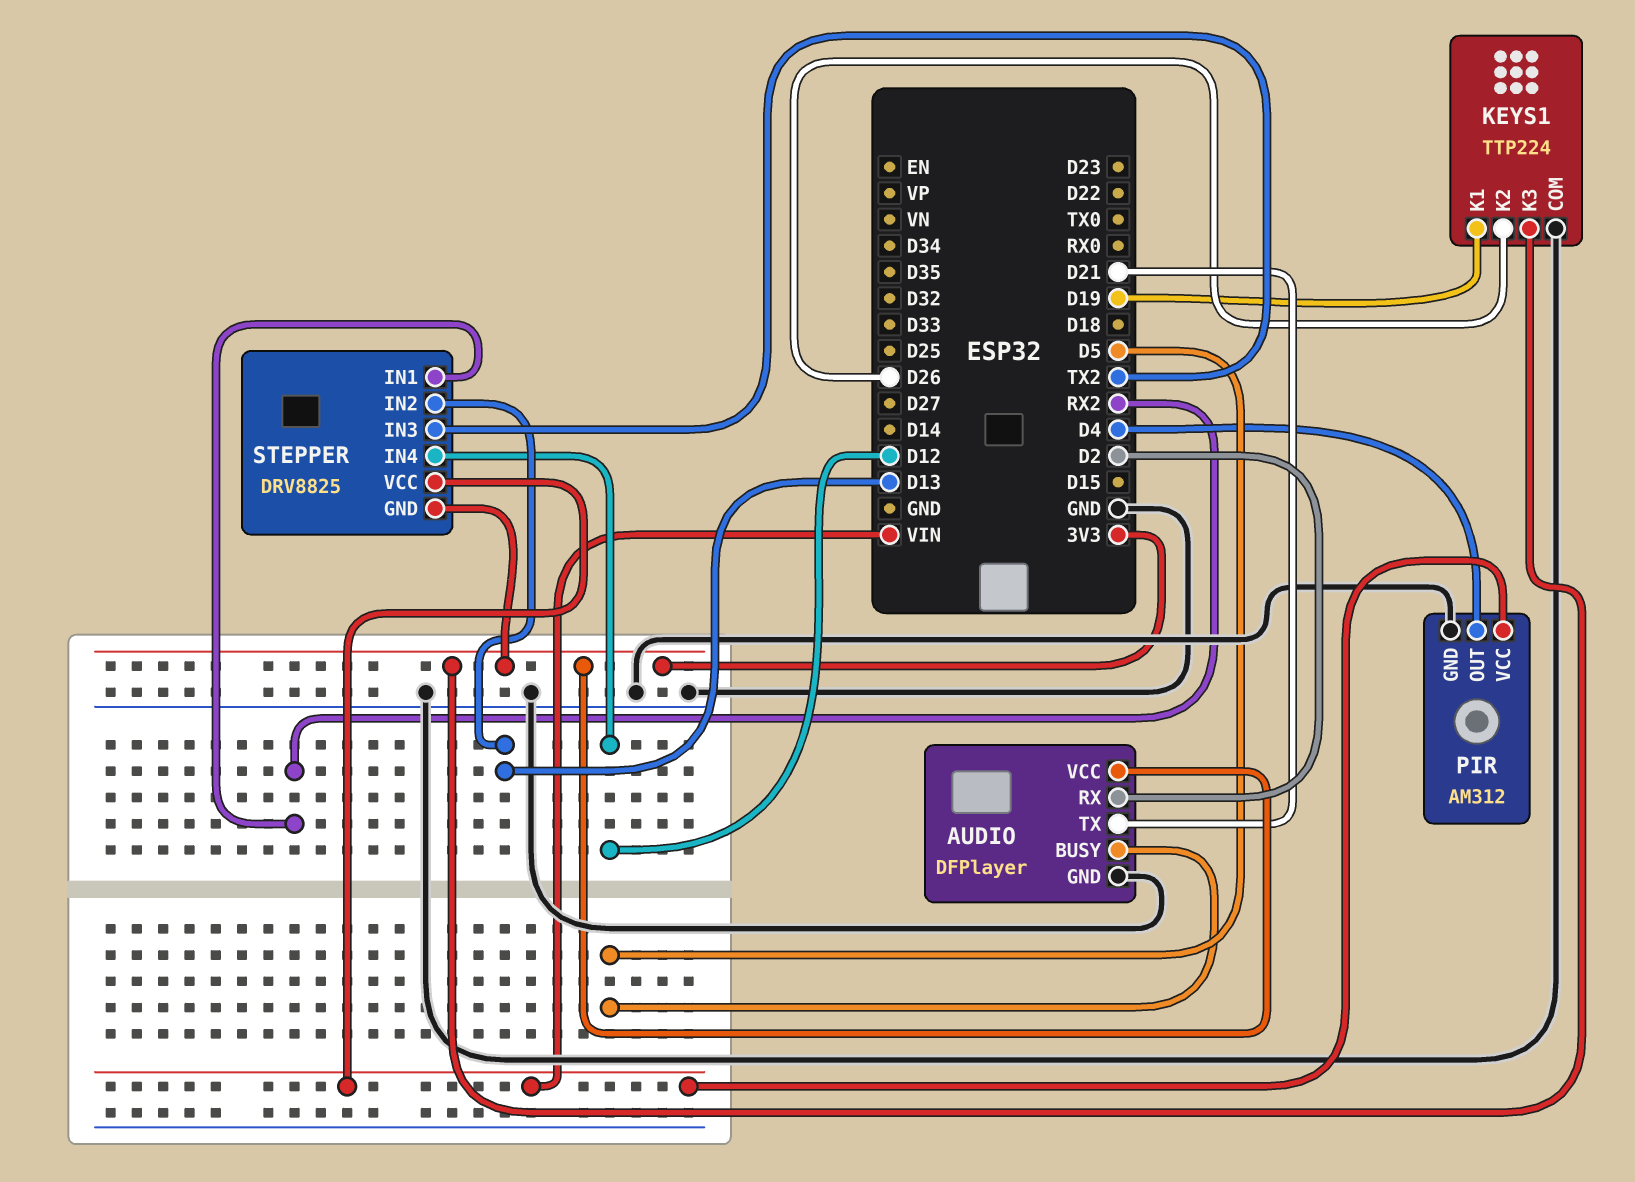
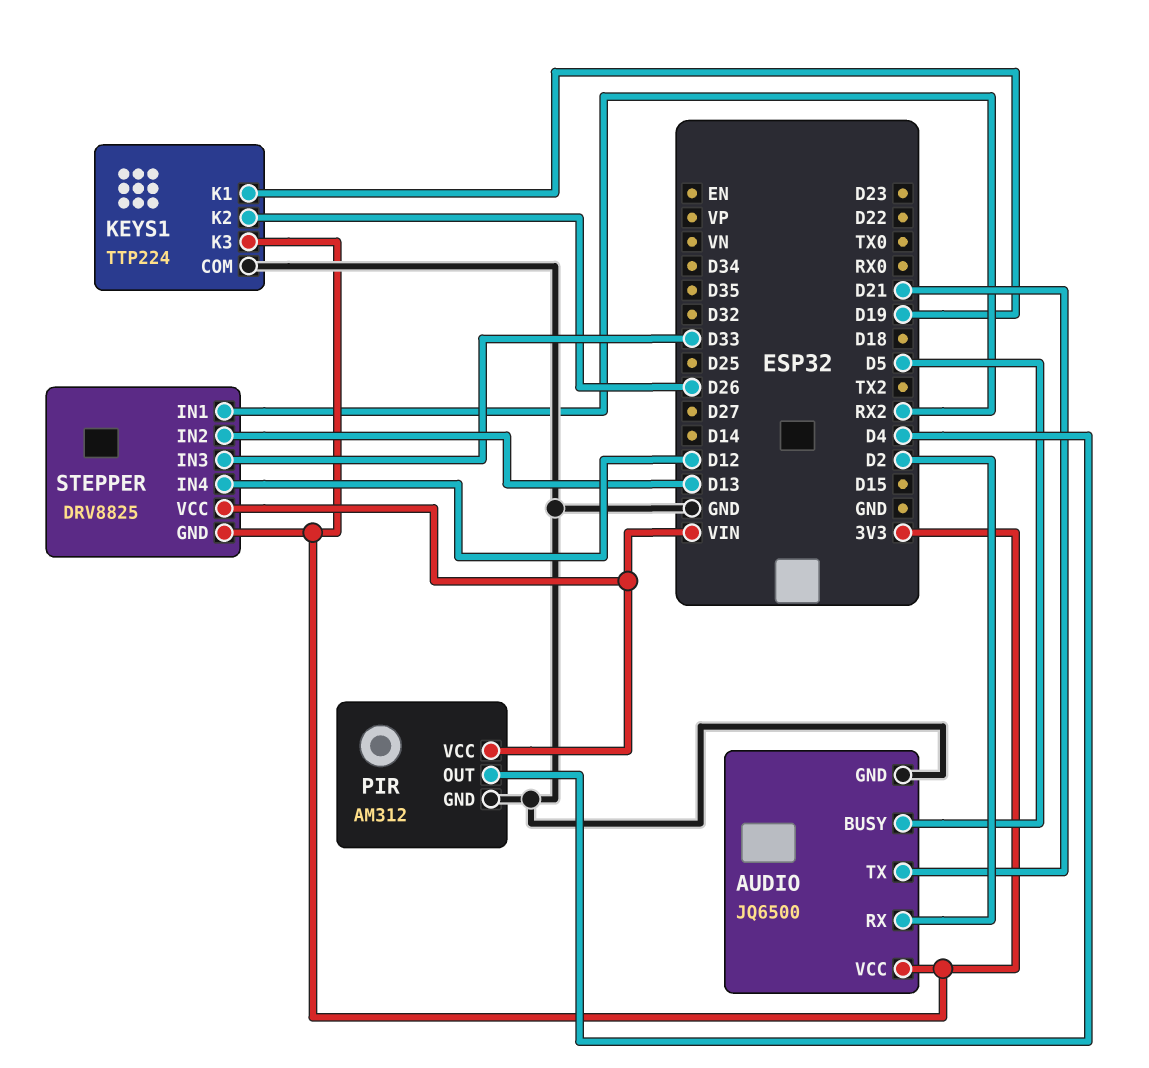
AUDIO: DFPlayer -> JQ6500
STEPPER pin IN3: TX2 -> D33

